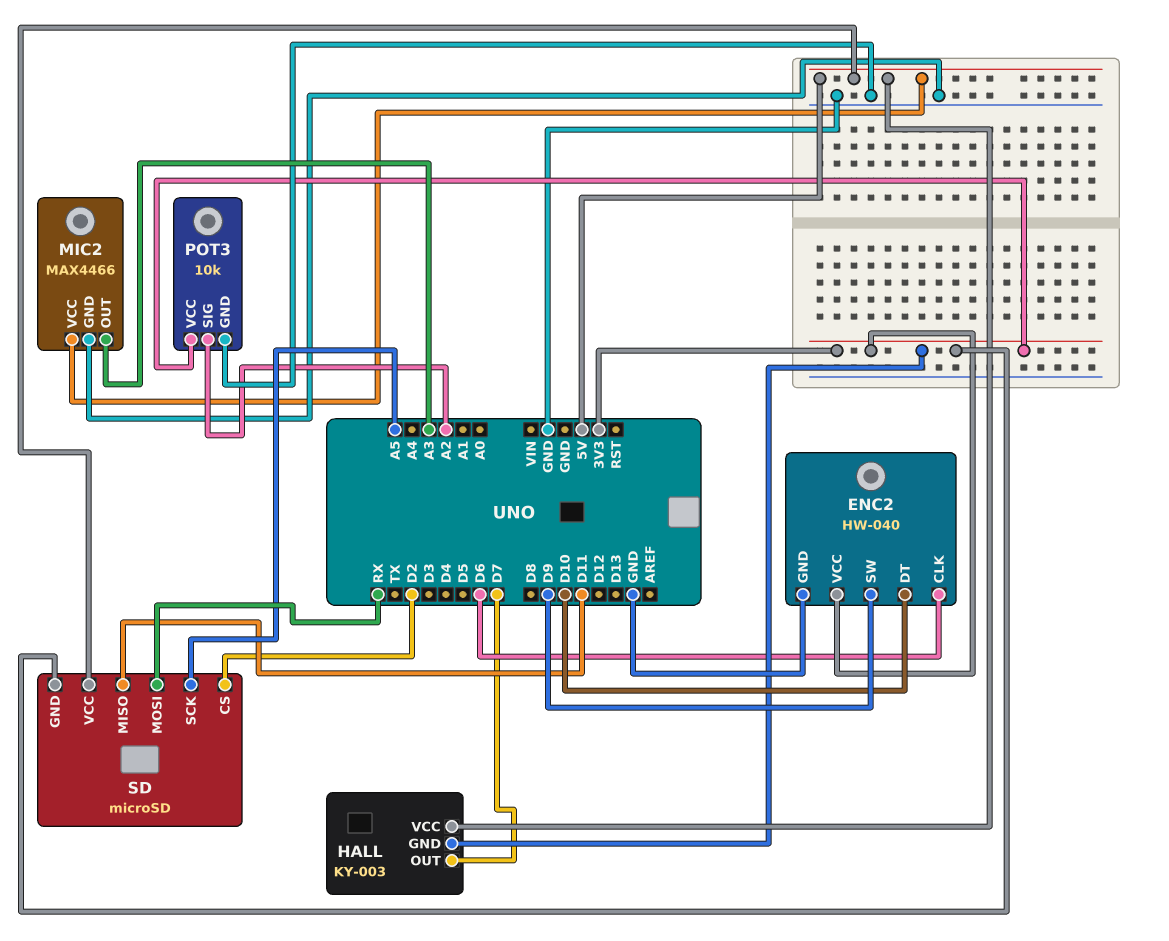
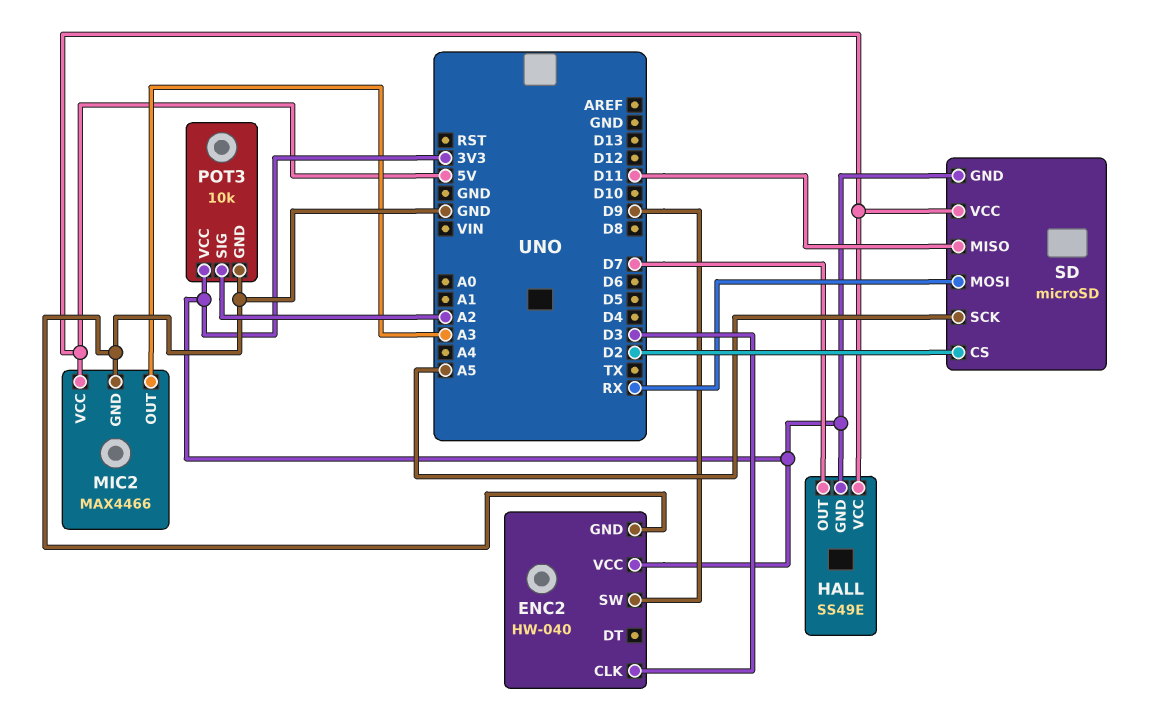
ENC2 pin CLK: D6 -> D3
ENC2 pin DT: D10 -> none
HALL: KY-003 -> SS49E

